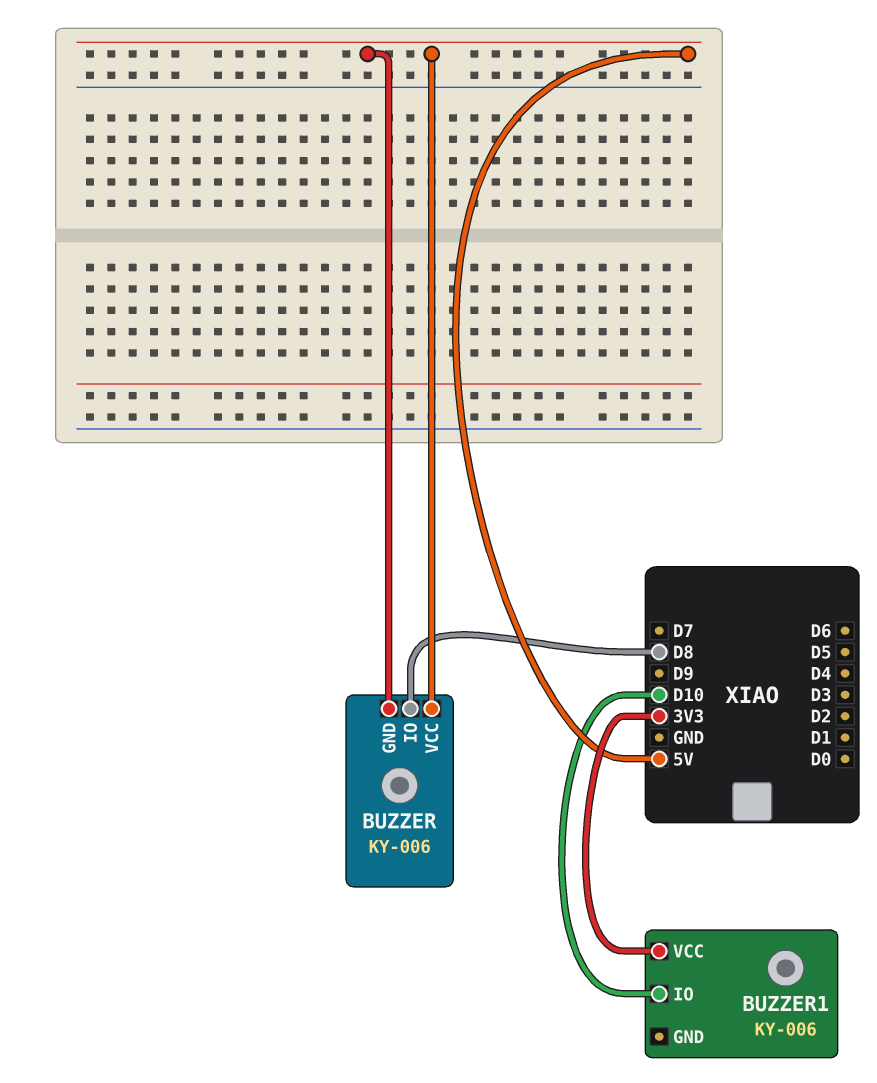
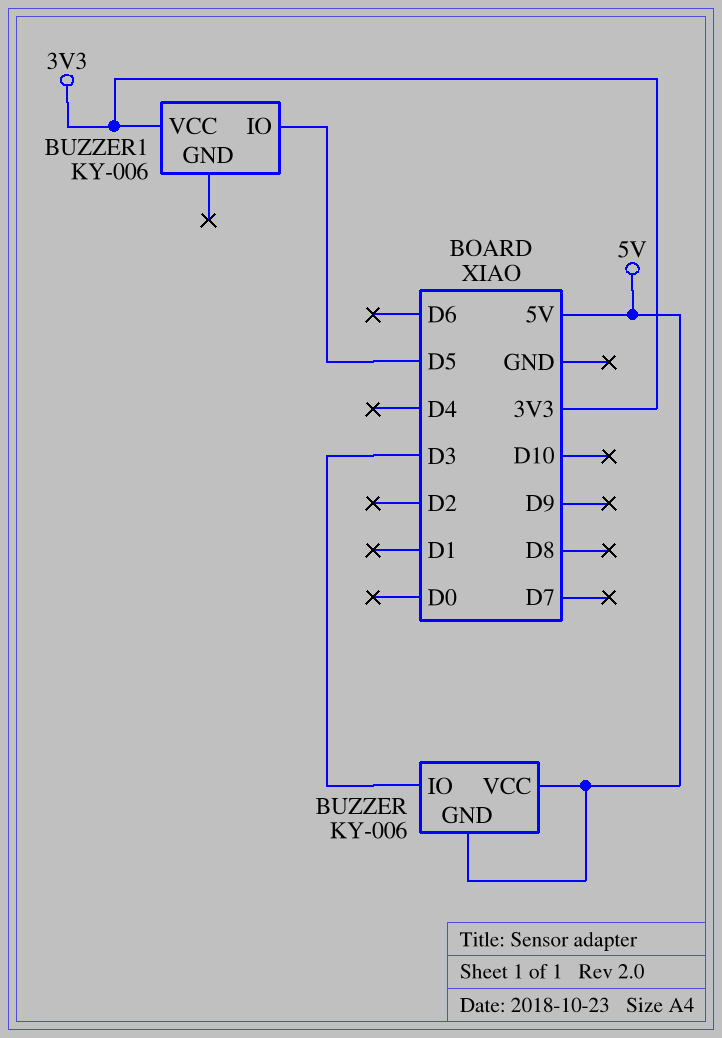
BUZZER pin IO: D8 -> D3
BUZZER1 pin IO: D10 -> D5

